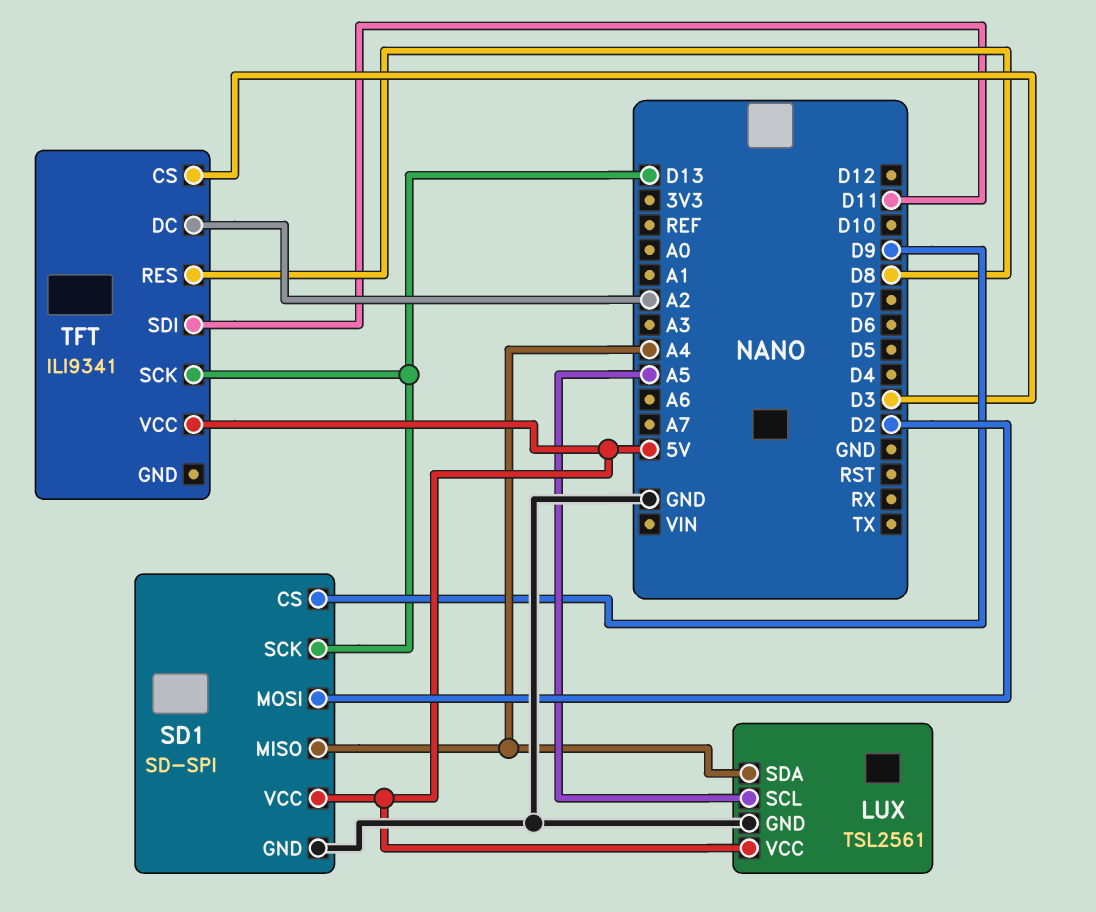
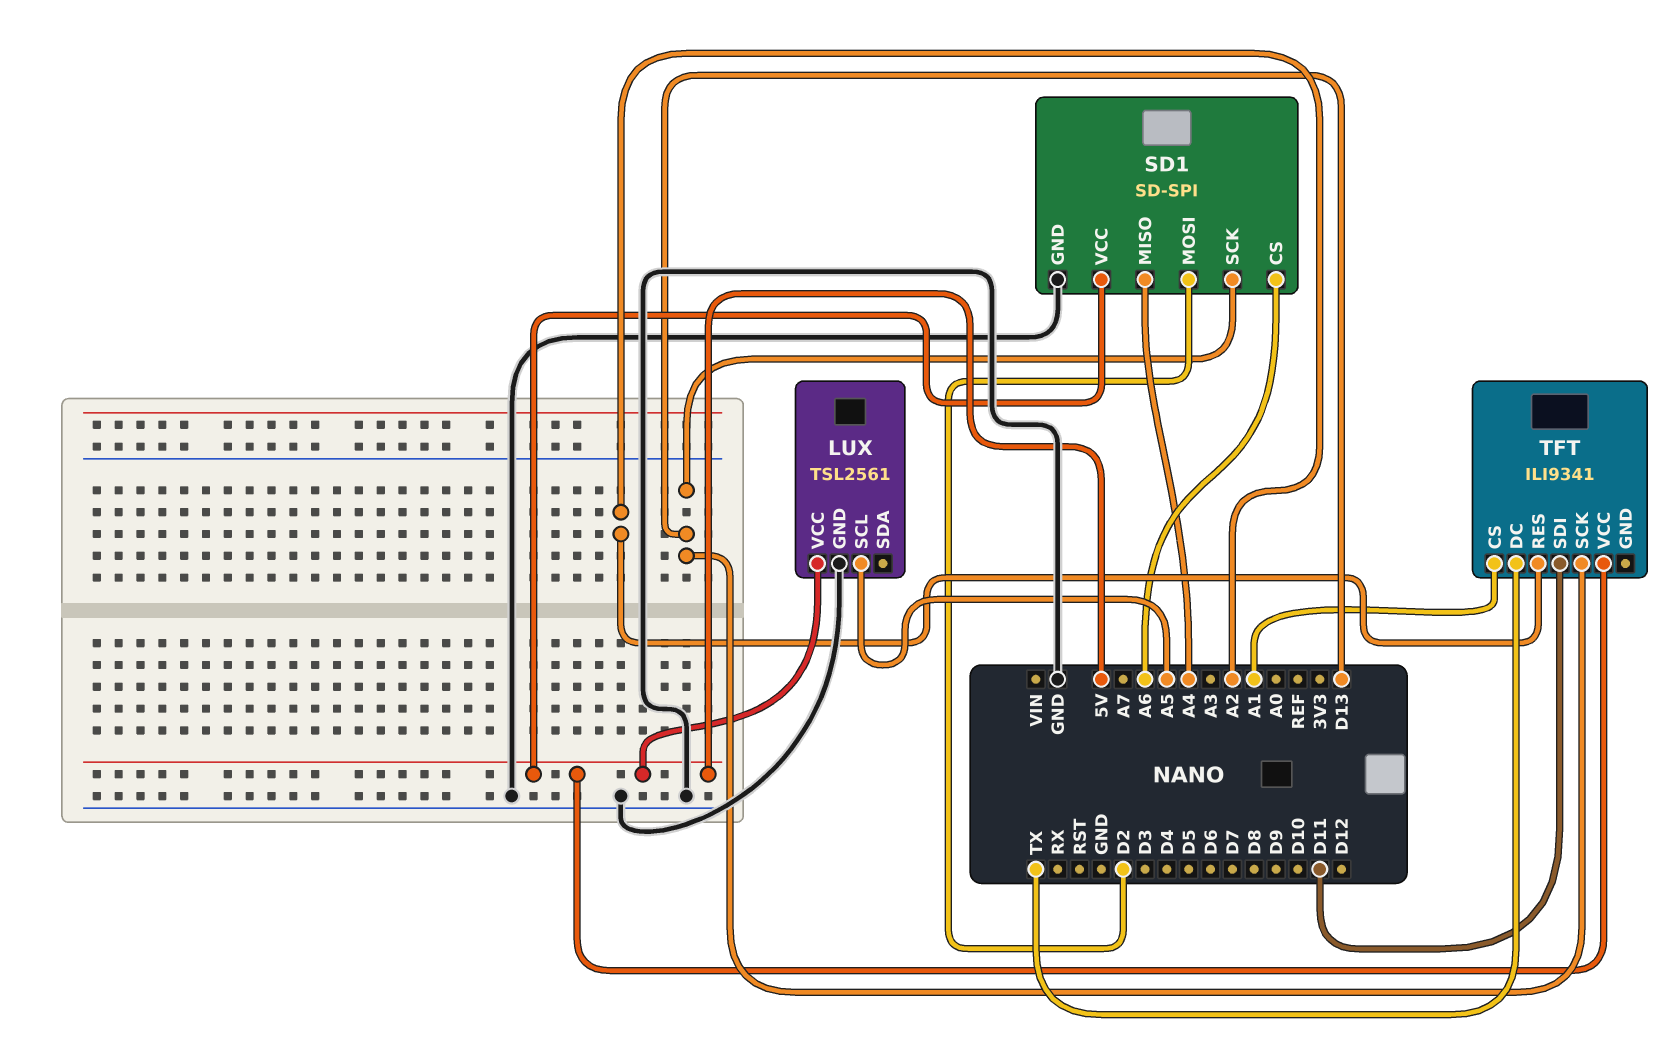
LUX pin SDA: A4 -> none
SD1 pin CS: D9 -> A6
TFT pin CS: D3 -> A1
TFT pin DC: A2 -> TX
TFT pin RES: D8 -> A2

